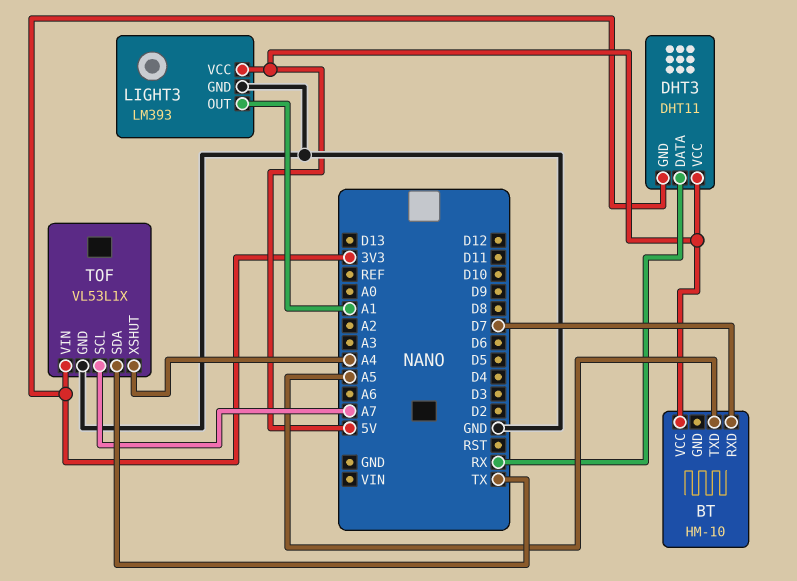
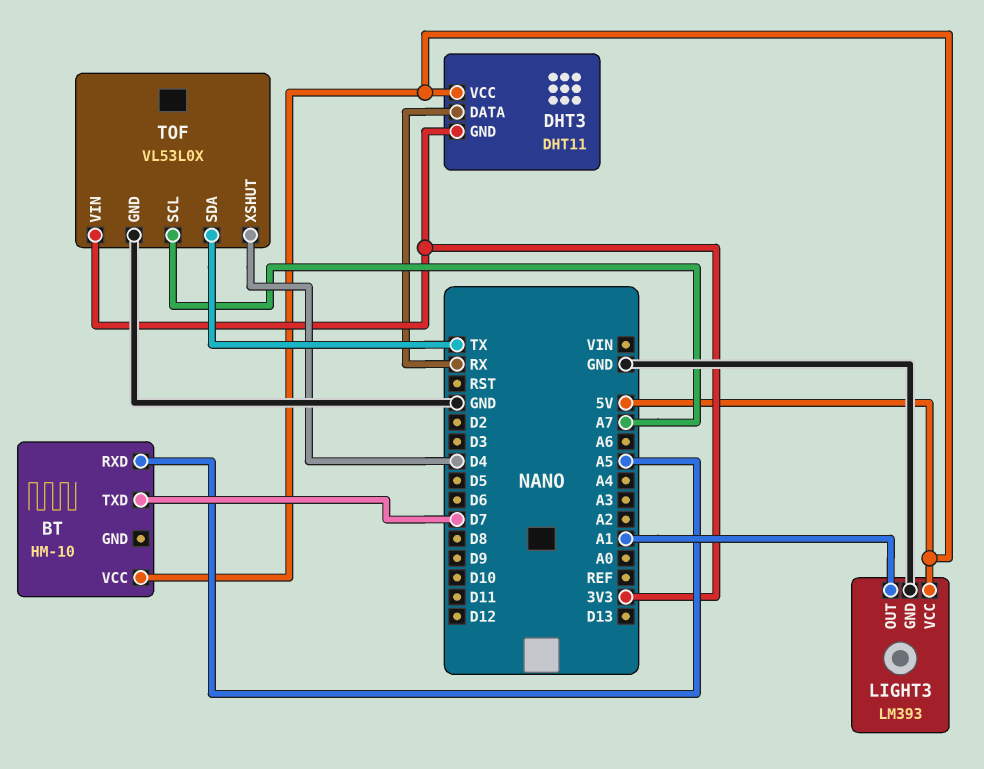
BT pin RXD: D7 -> A5
BT pin TXD: A5 -> D7
TOF: VL53L1X -> VL53L0X
TOF pin XSHUT: A4 -> D4

